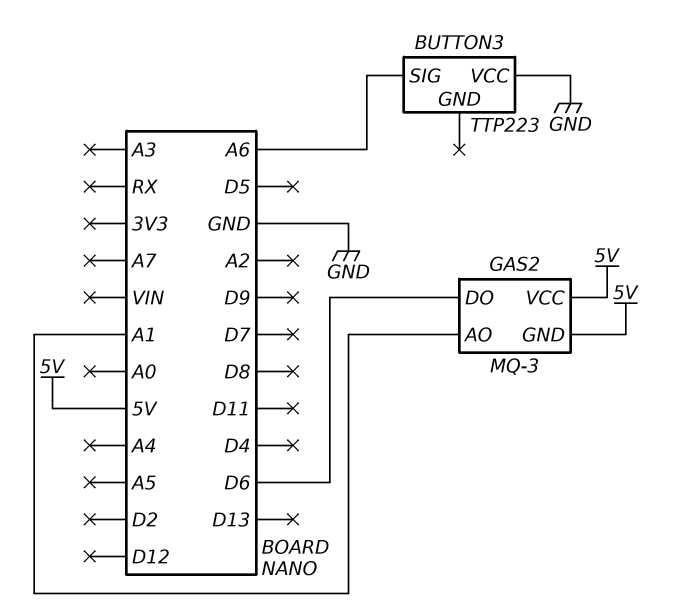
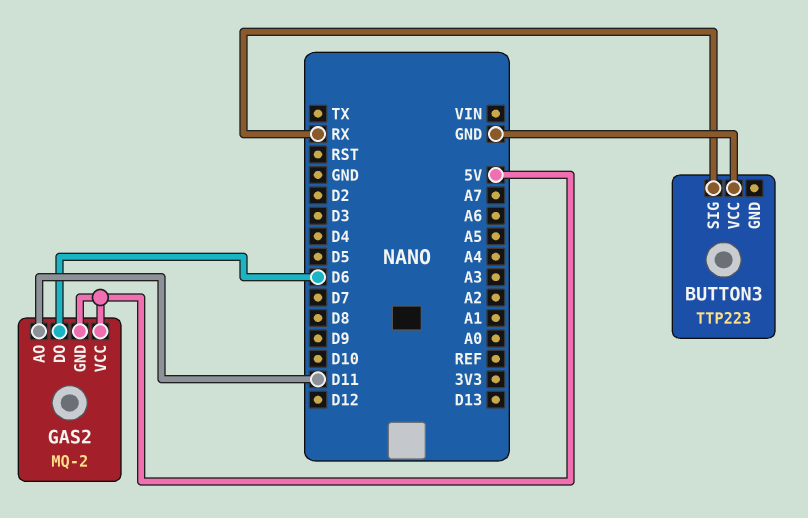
BUTTON3 pin SIG: A6 -> RX
GAS2: MQ-3 -> MQ-2
GAS2 pin AO: A1 -> D11

